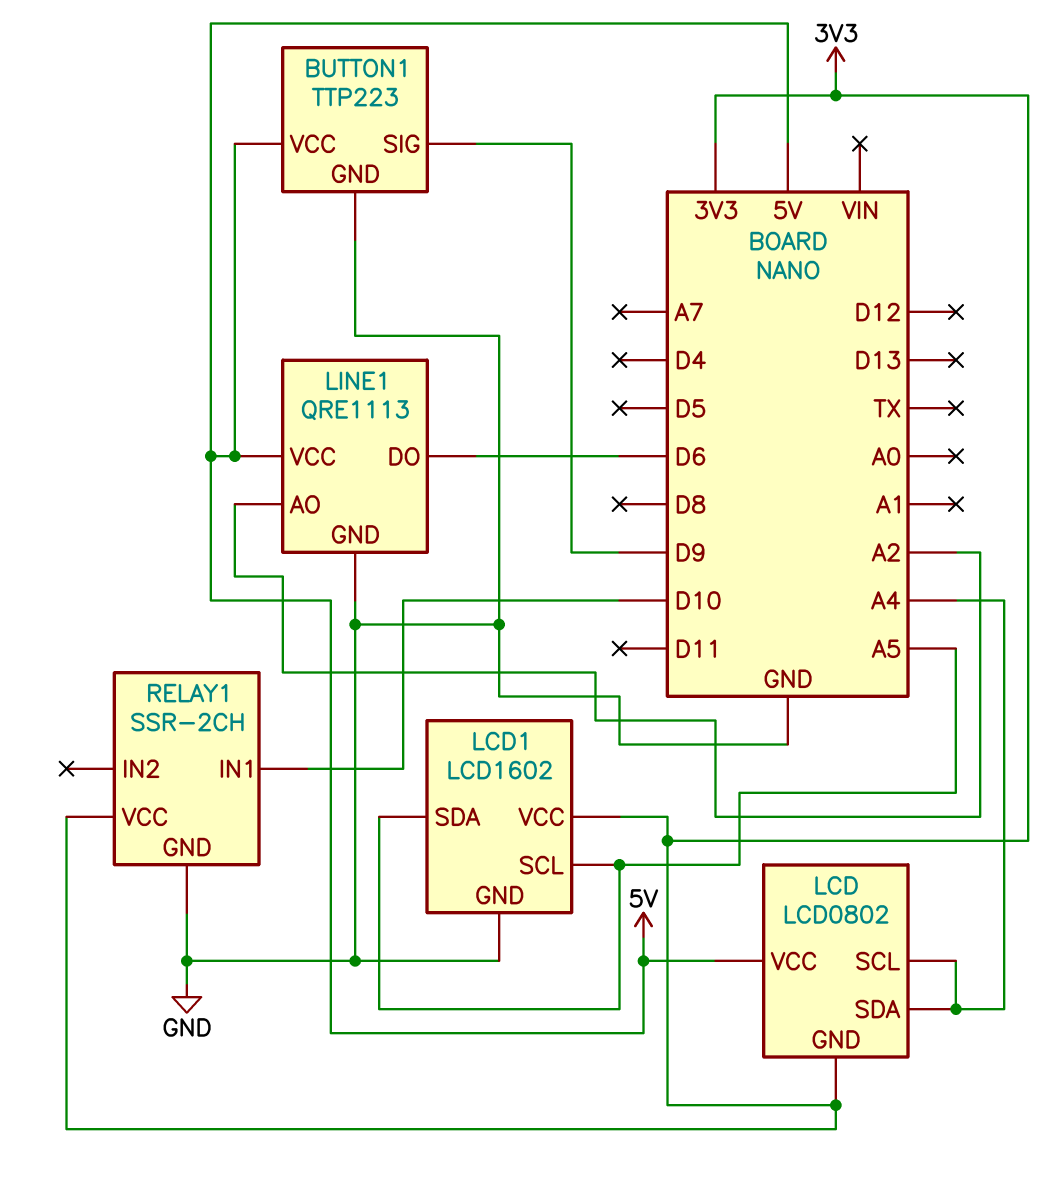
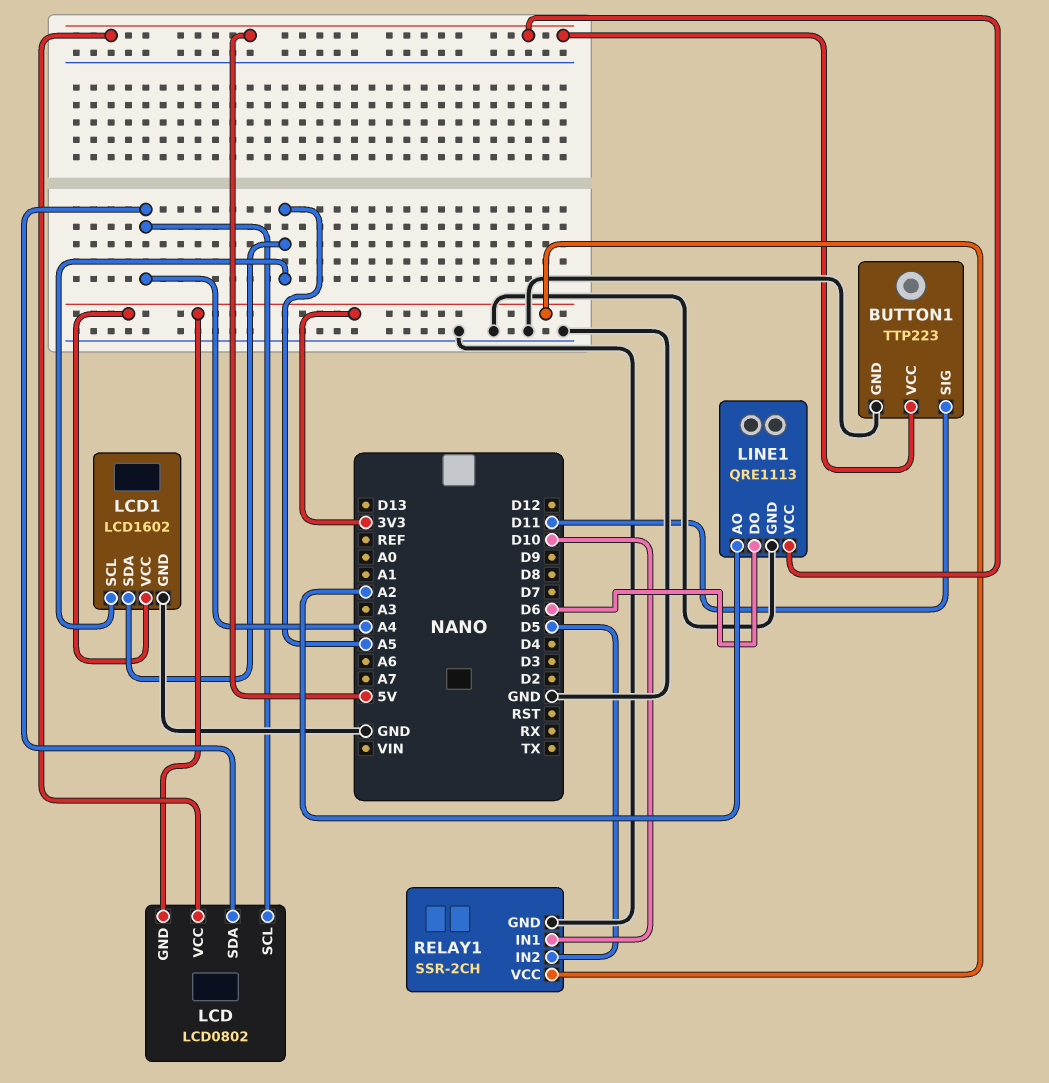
BUTTON1 pin SIG: D9 -> D11
RELAY1 pin IN2: none -> D5

